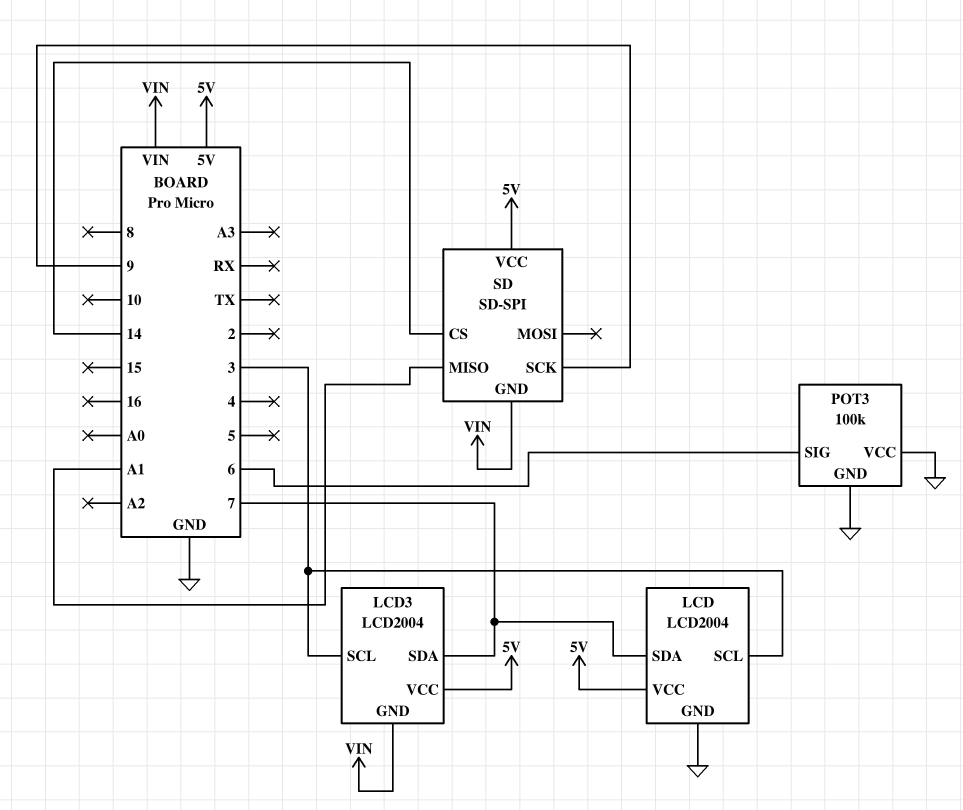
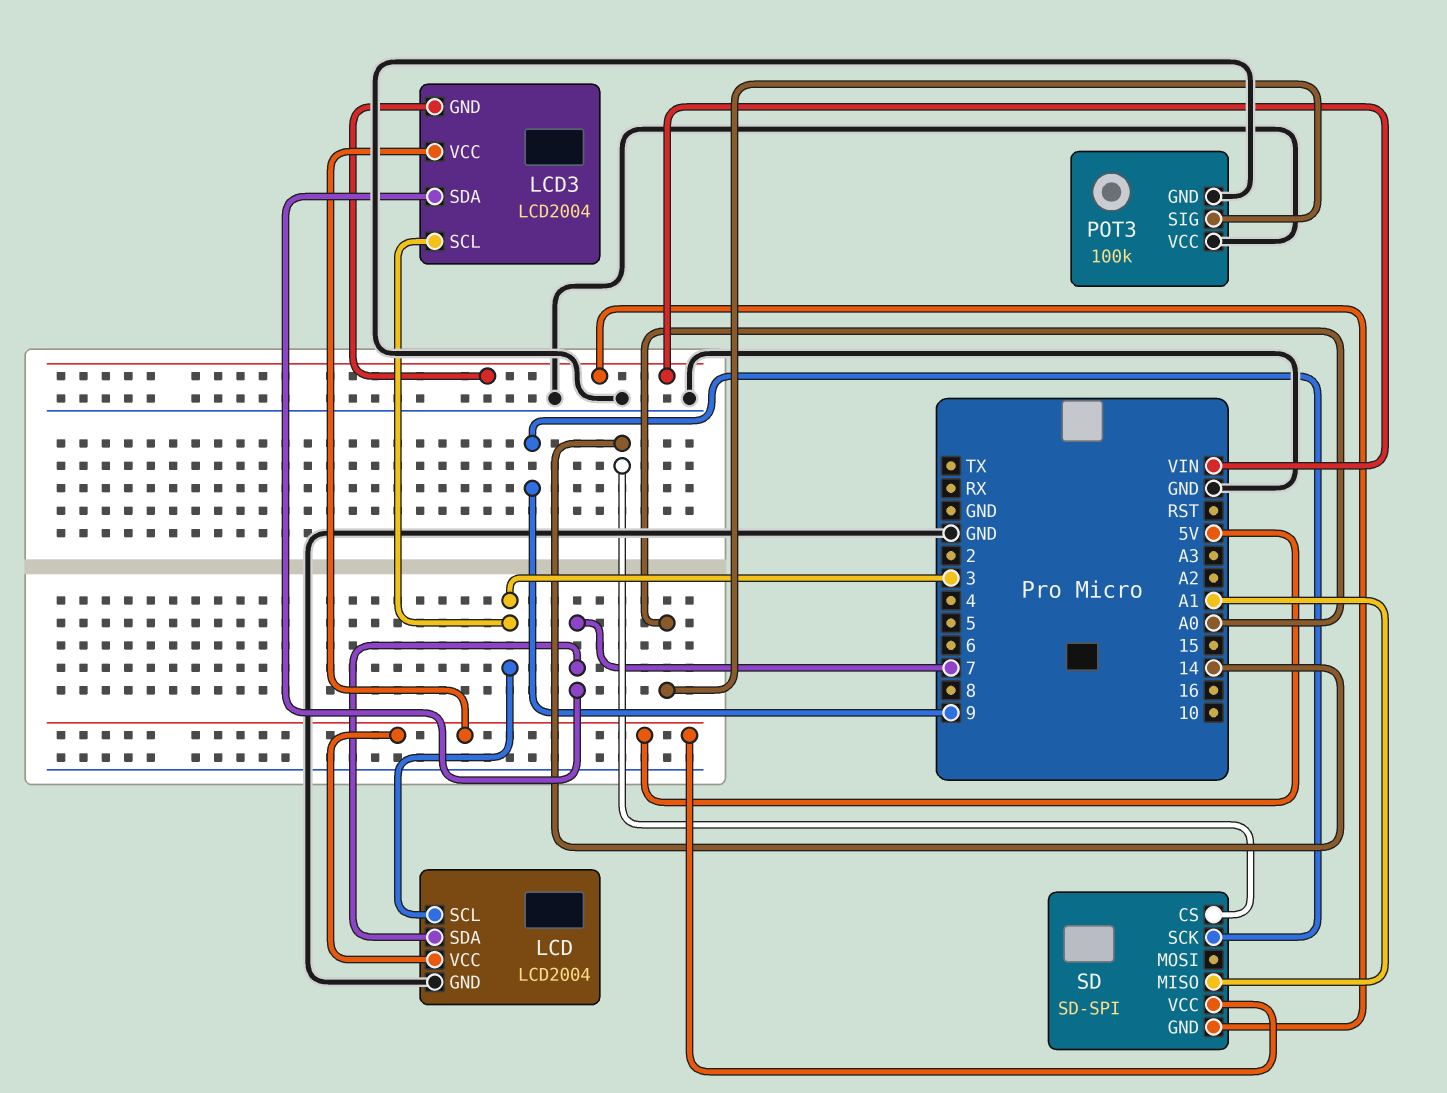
POT3 pin SIG: 6 -> A0

